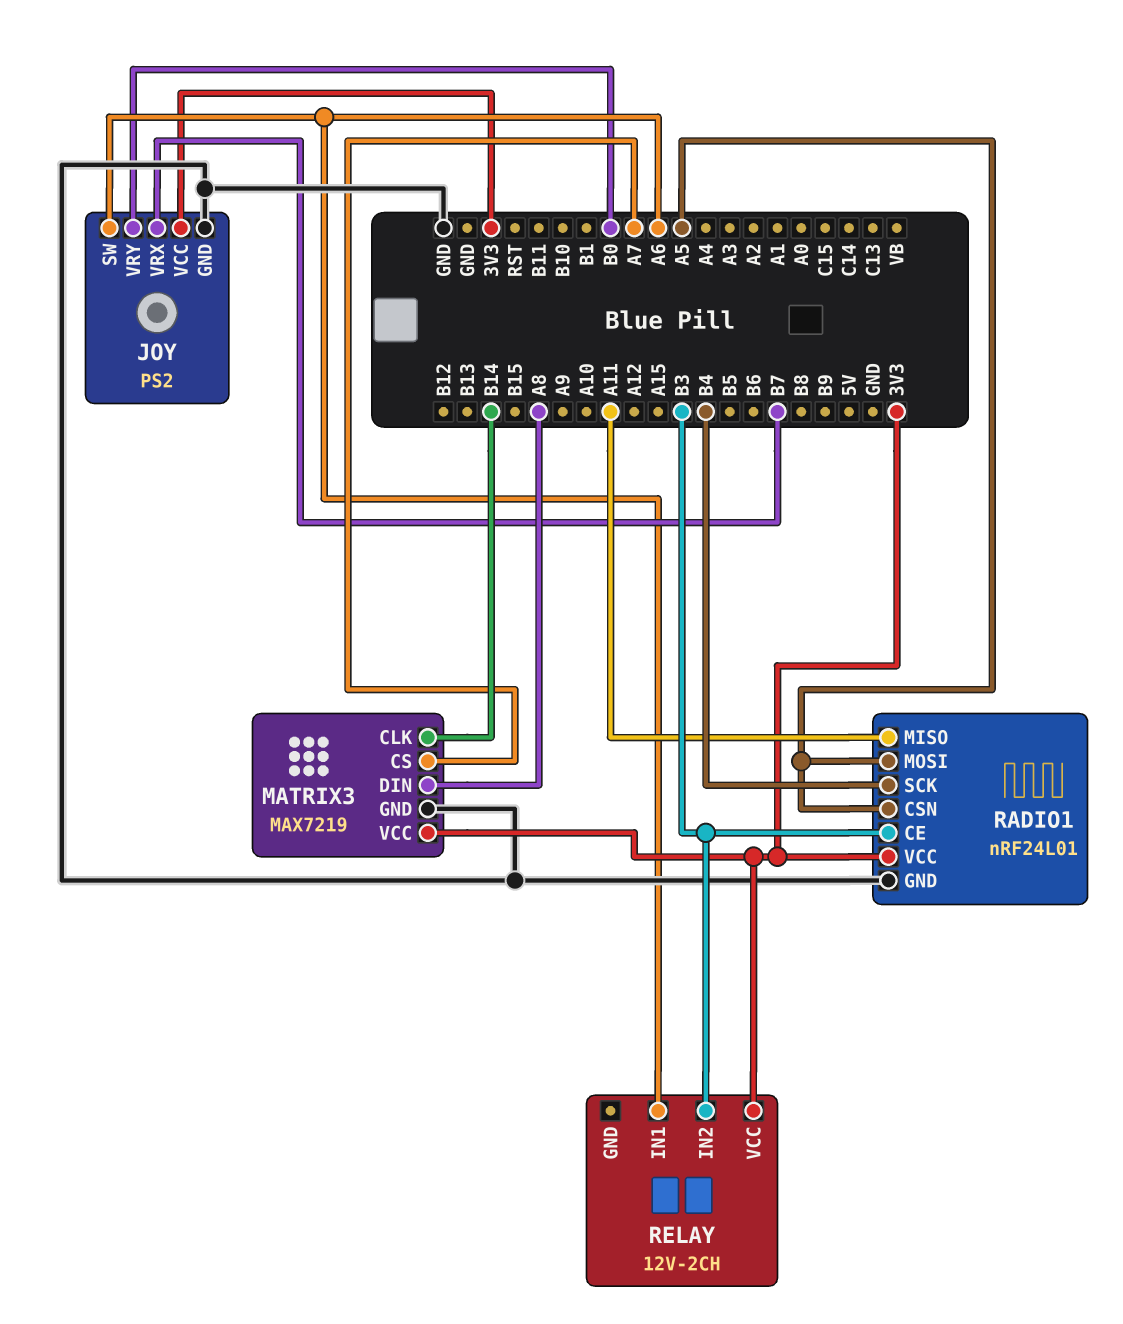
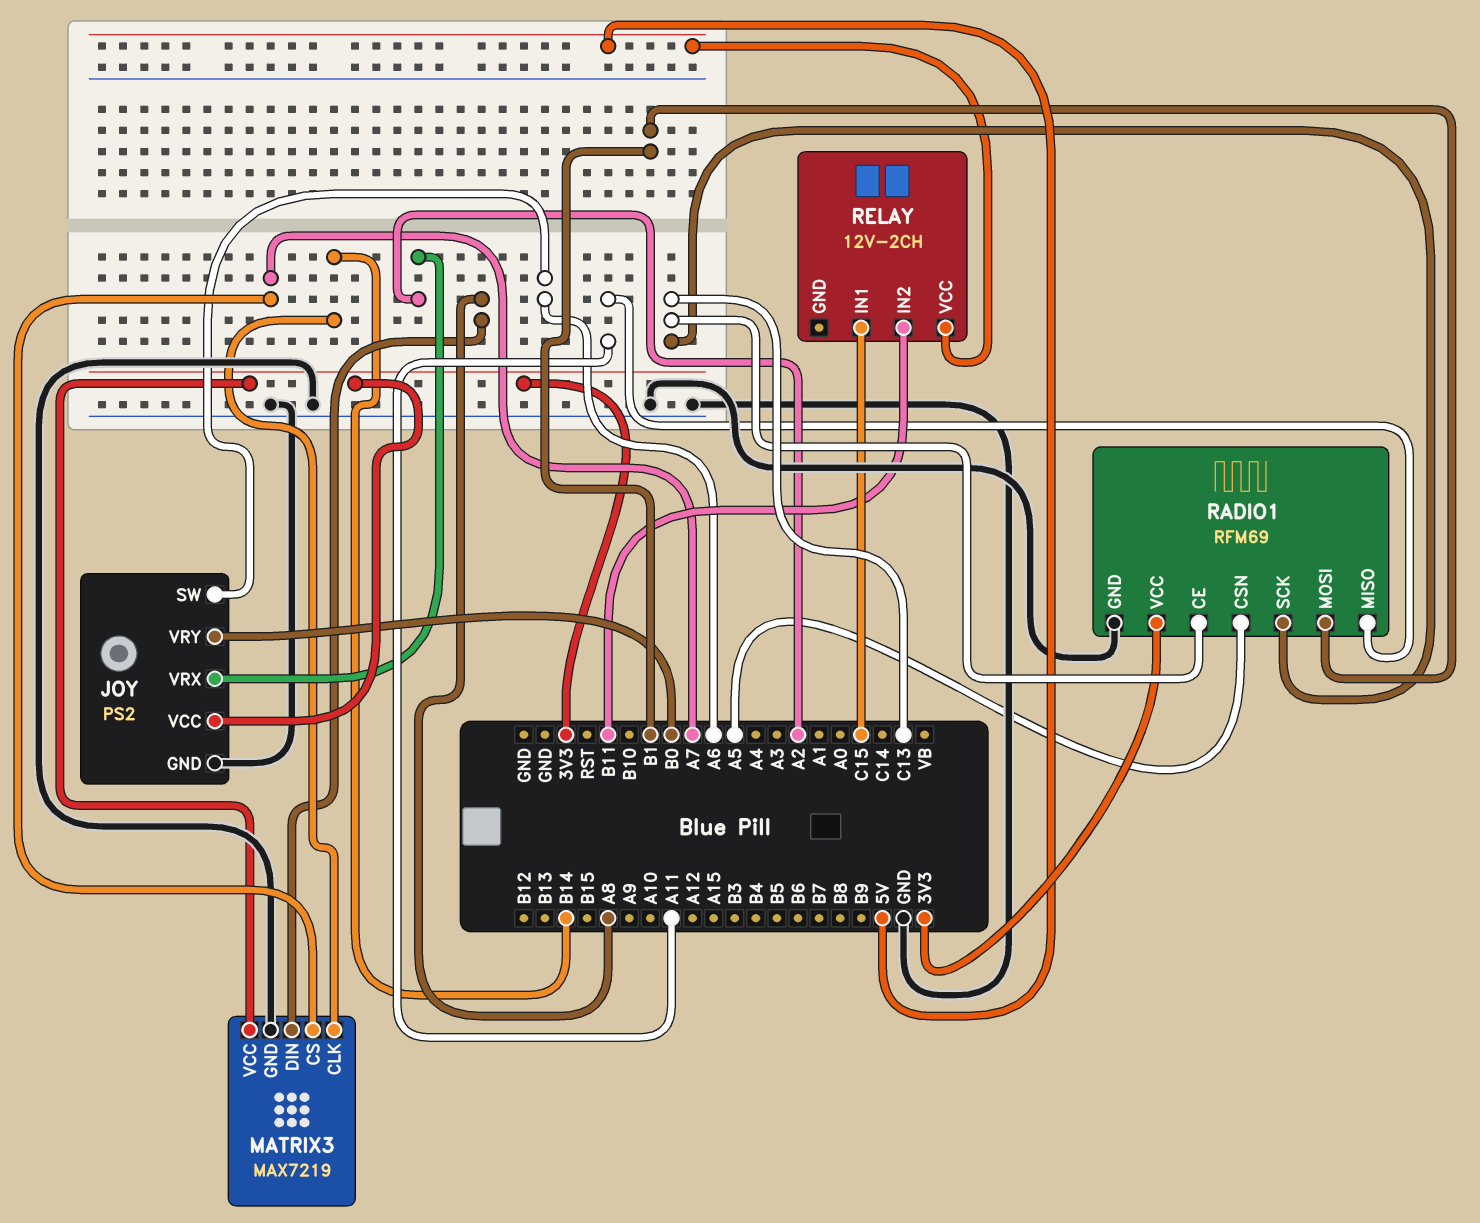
JOY pin VRX: B7 -> A2
RADIO1: nRF24L01 -> RFM69
RADIO1 pin CE: B3 -> C13
RADIO1 pin MOSI: A5 -> B1
RADIO1 pin SCK: B4 -> C13
RELAY pin IN1: A6 -> C15
RELAY pin IN2: B3 -> B11
RELAY pin VCC: 3V3 -> 5V

